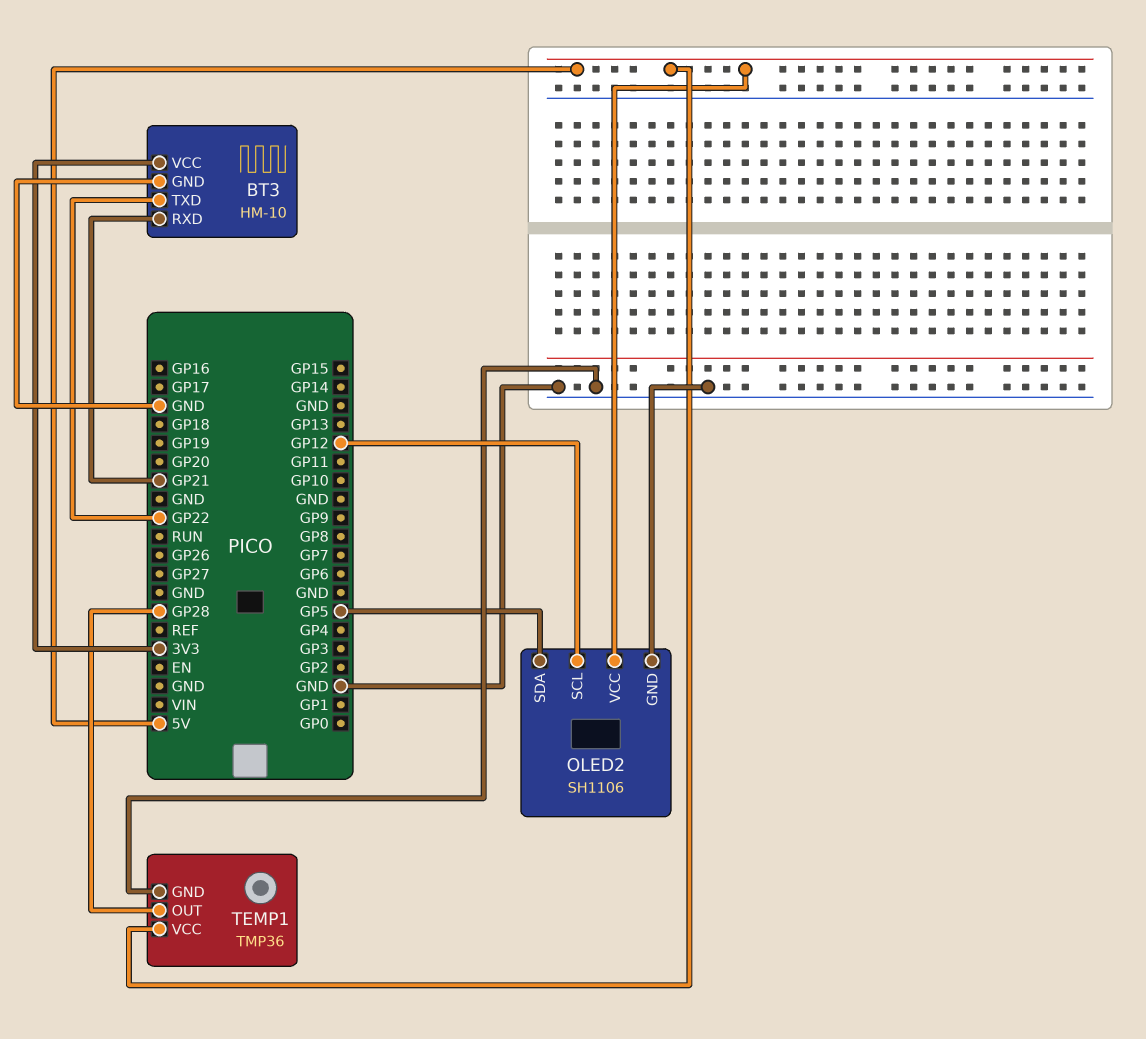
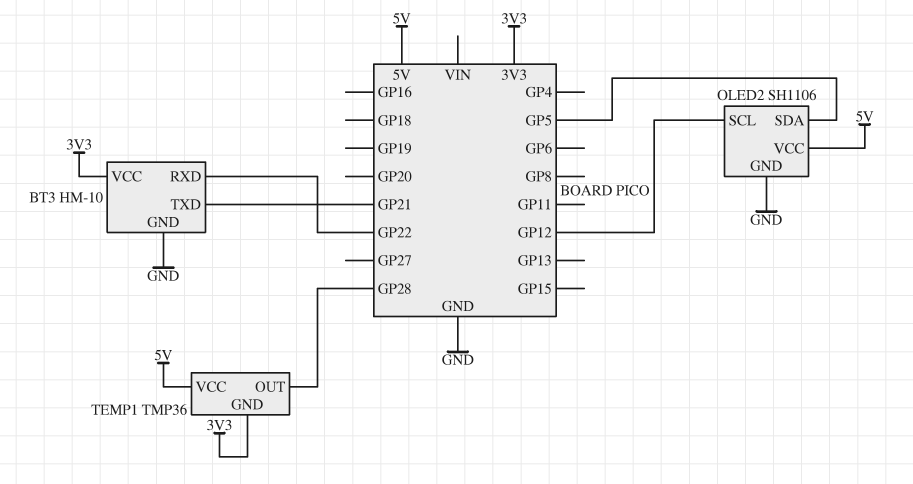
BT3 pin RXD: GP21 -> GP22
BT3 pin TXD: GP22 -> GP21
TEMP1 pin GND: GND -> 3V3

